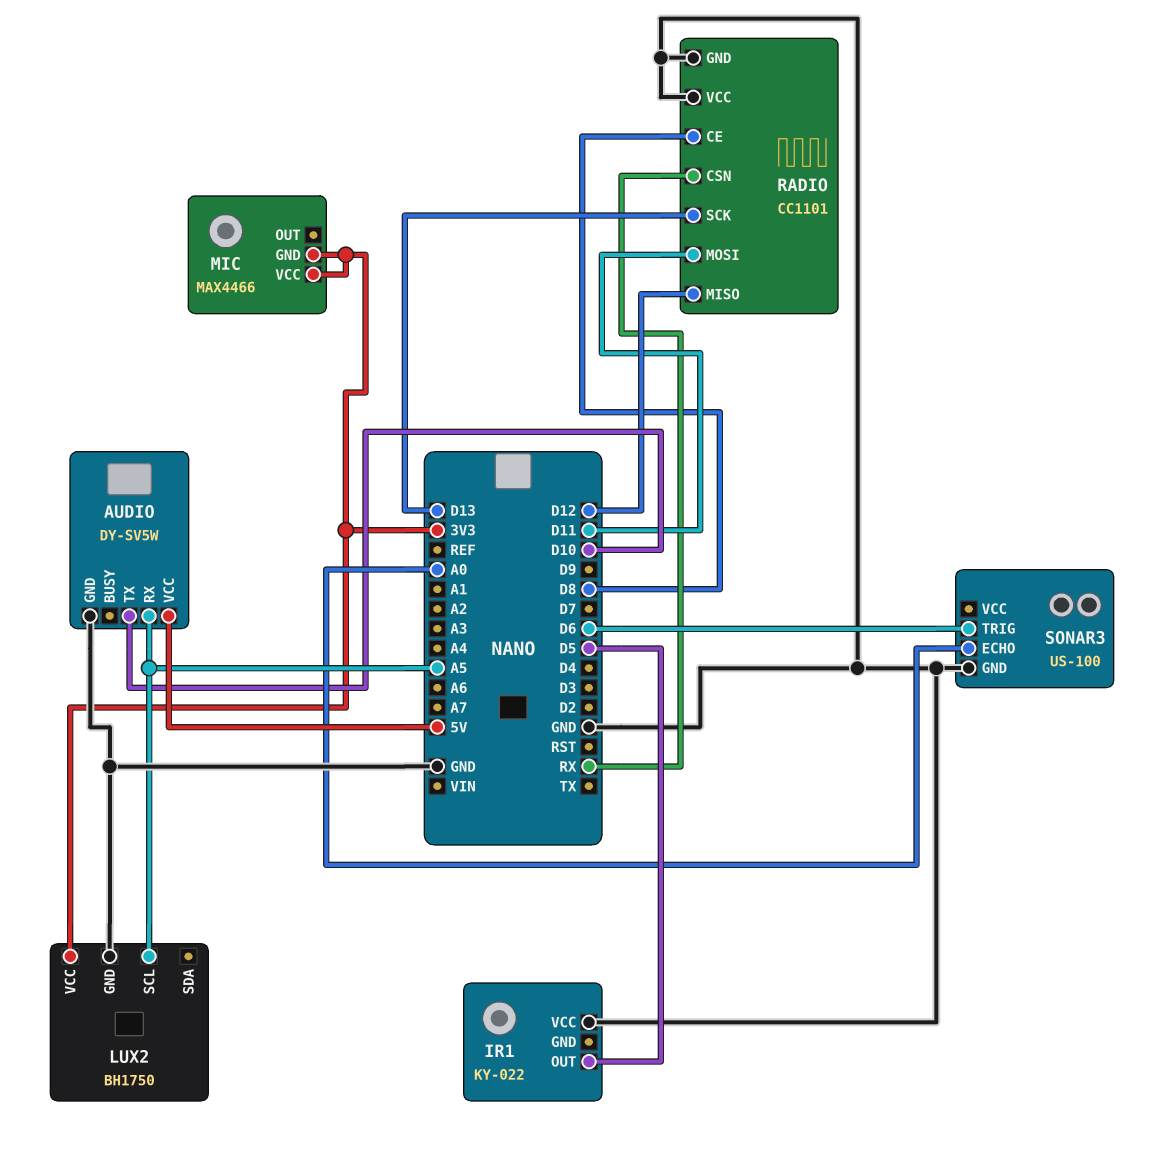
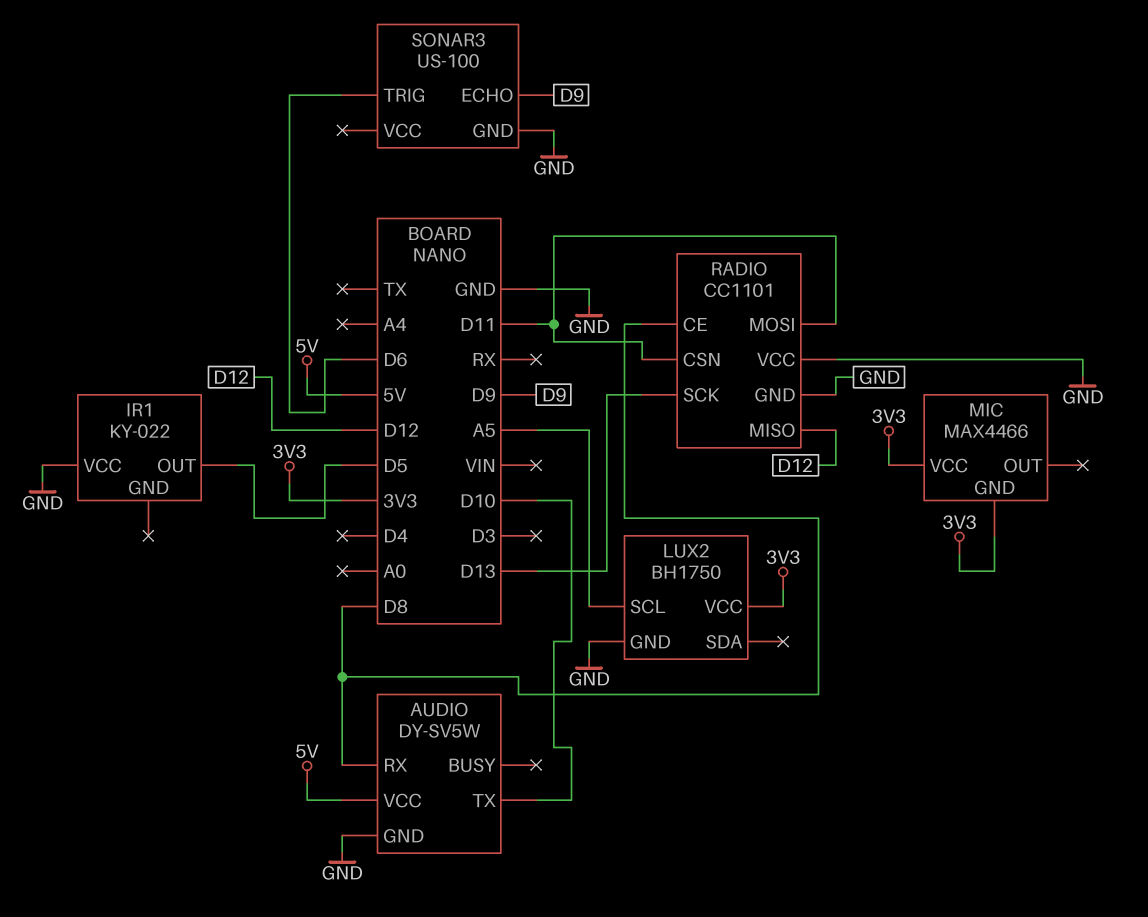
AUDIO pin RX: A5 -> D8
RADIO pin CSN: RX -> D11
SONAR3 pin ECHO: A0 -> D9

